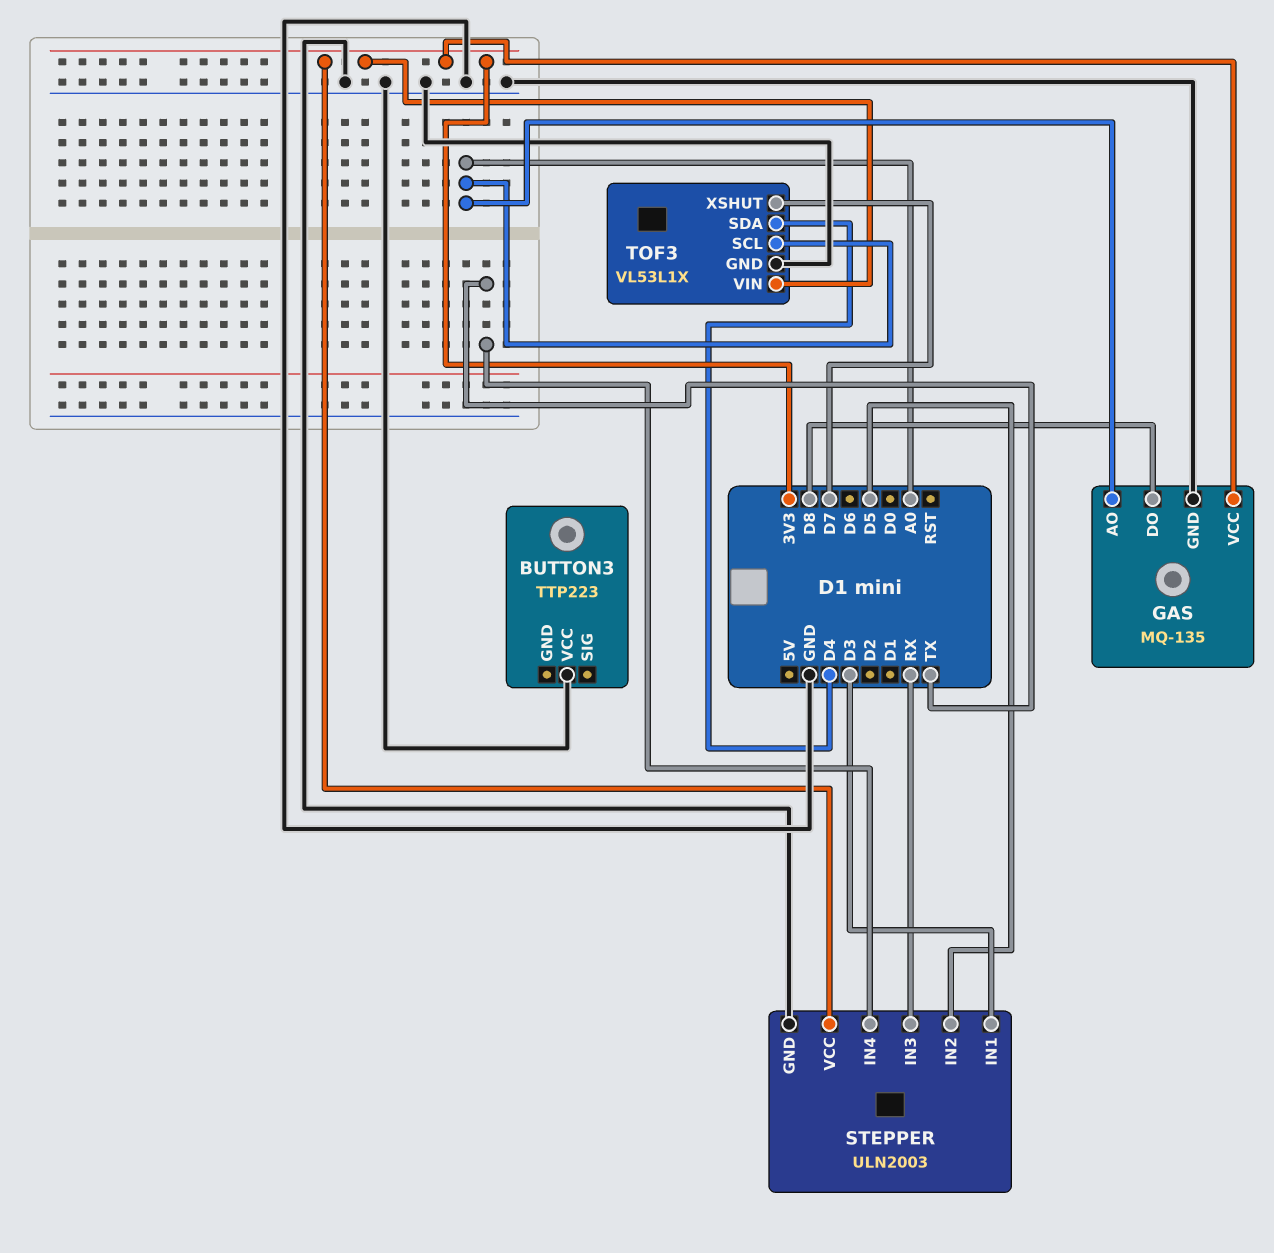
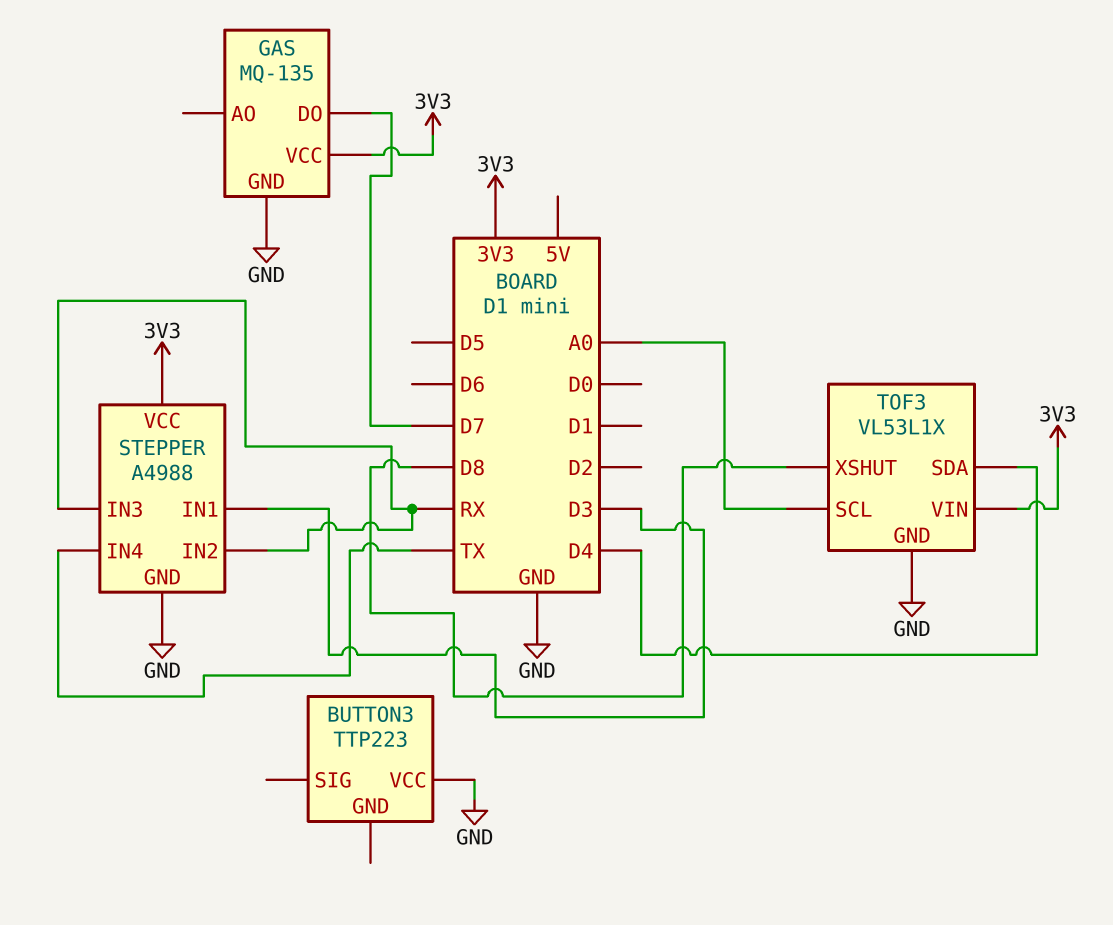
GAS pin AO: A0 -> none
GAS pin DO: D8 -> D7
STEPPER: ULN2003 -> A4988
STEPPER pin IN2: D5 -> RX
TOF3 pin XSHUT: D7 -> D8

